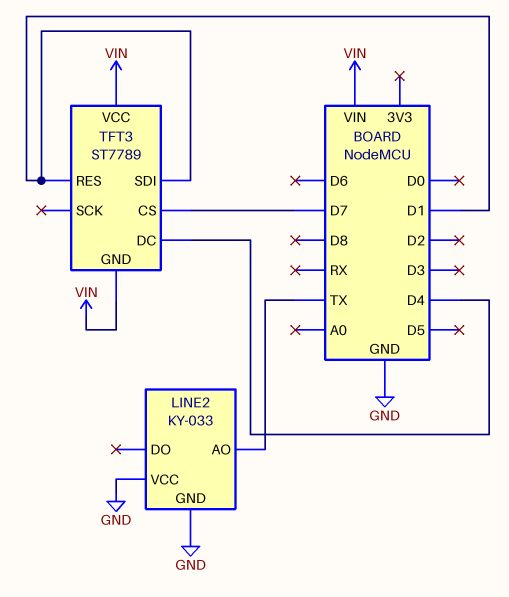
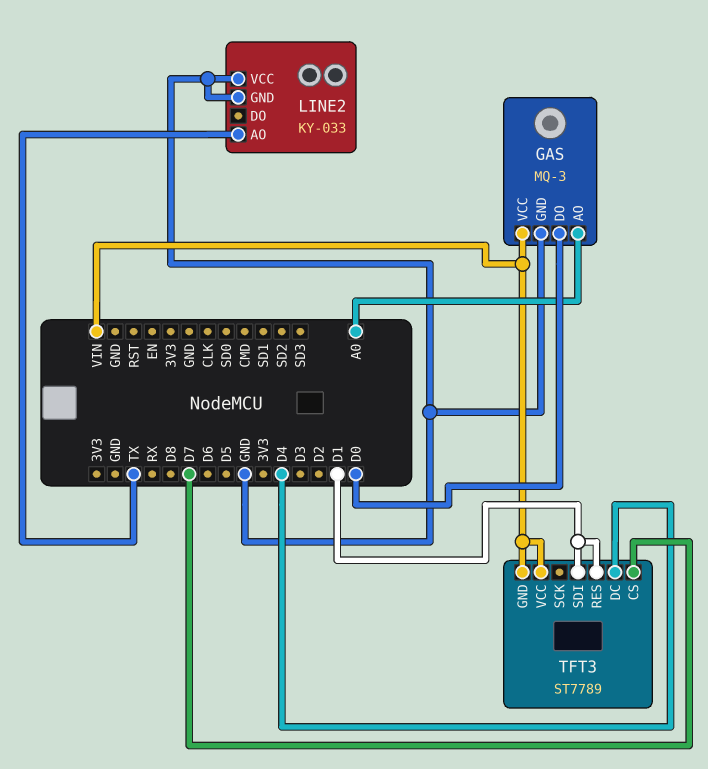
GAS: none -> MQ-3
GAS pin AO: none -> A0
GAS pin DO: none -> D0
GAS pin GND: none -> GND
GAS pin VCC: none -> VIN

